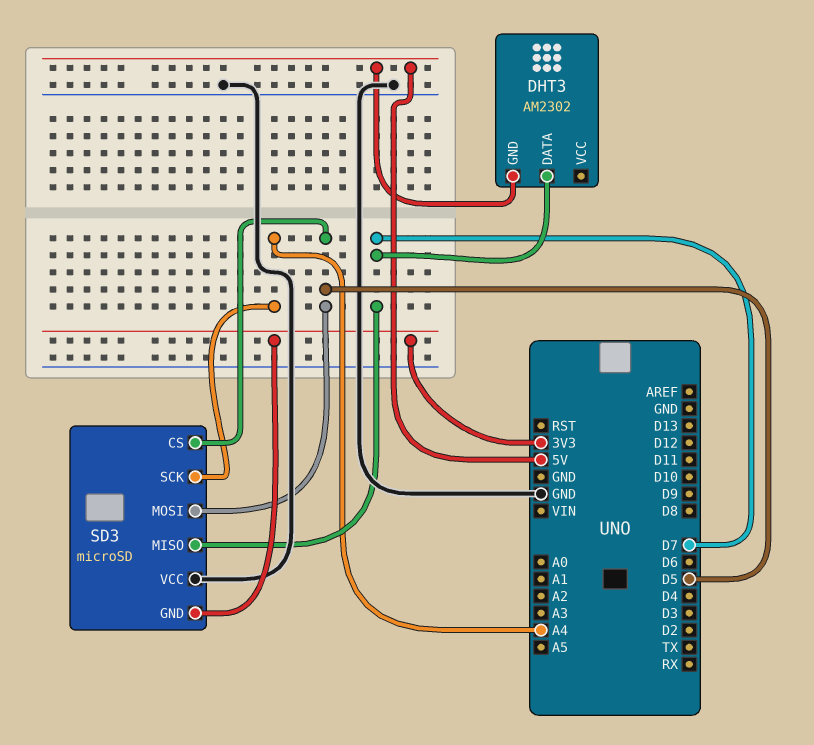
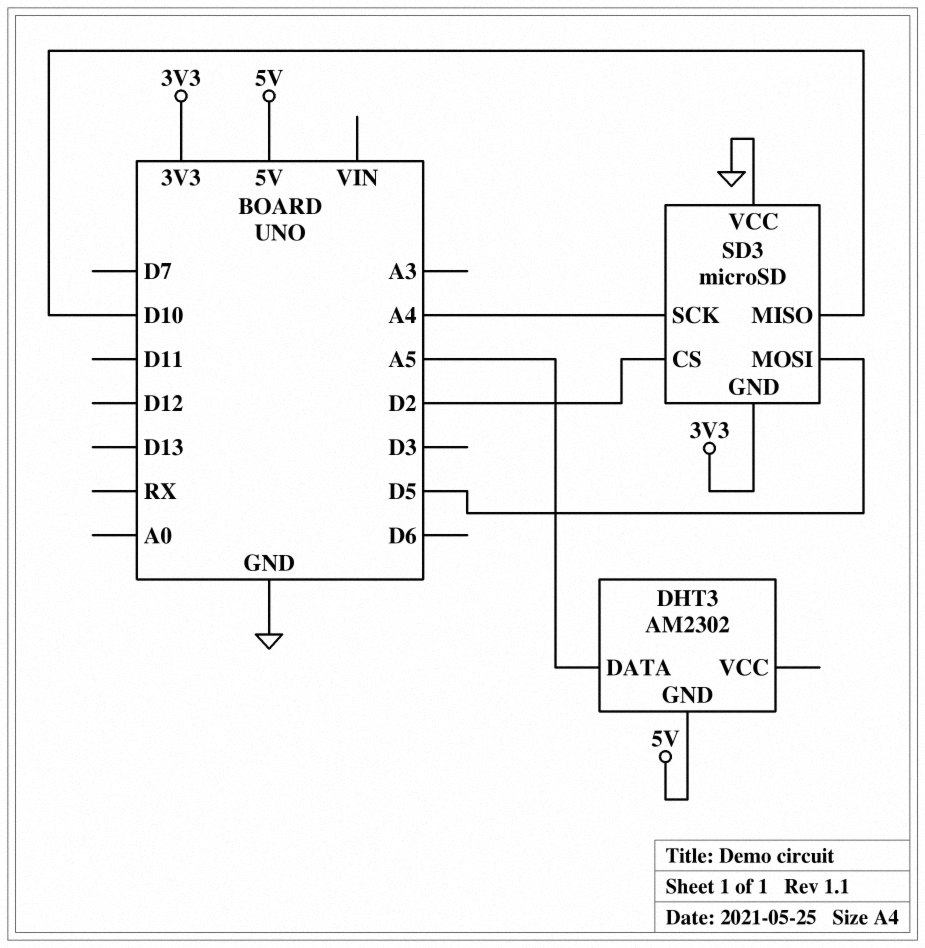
DHT3 pin DATA: D7 -> A5
SD3 pin CS: D5 -> D2
SD3 pin MISO: D7 -> D10

